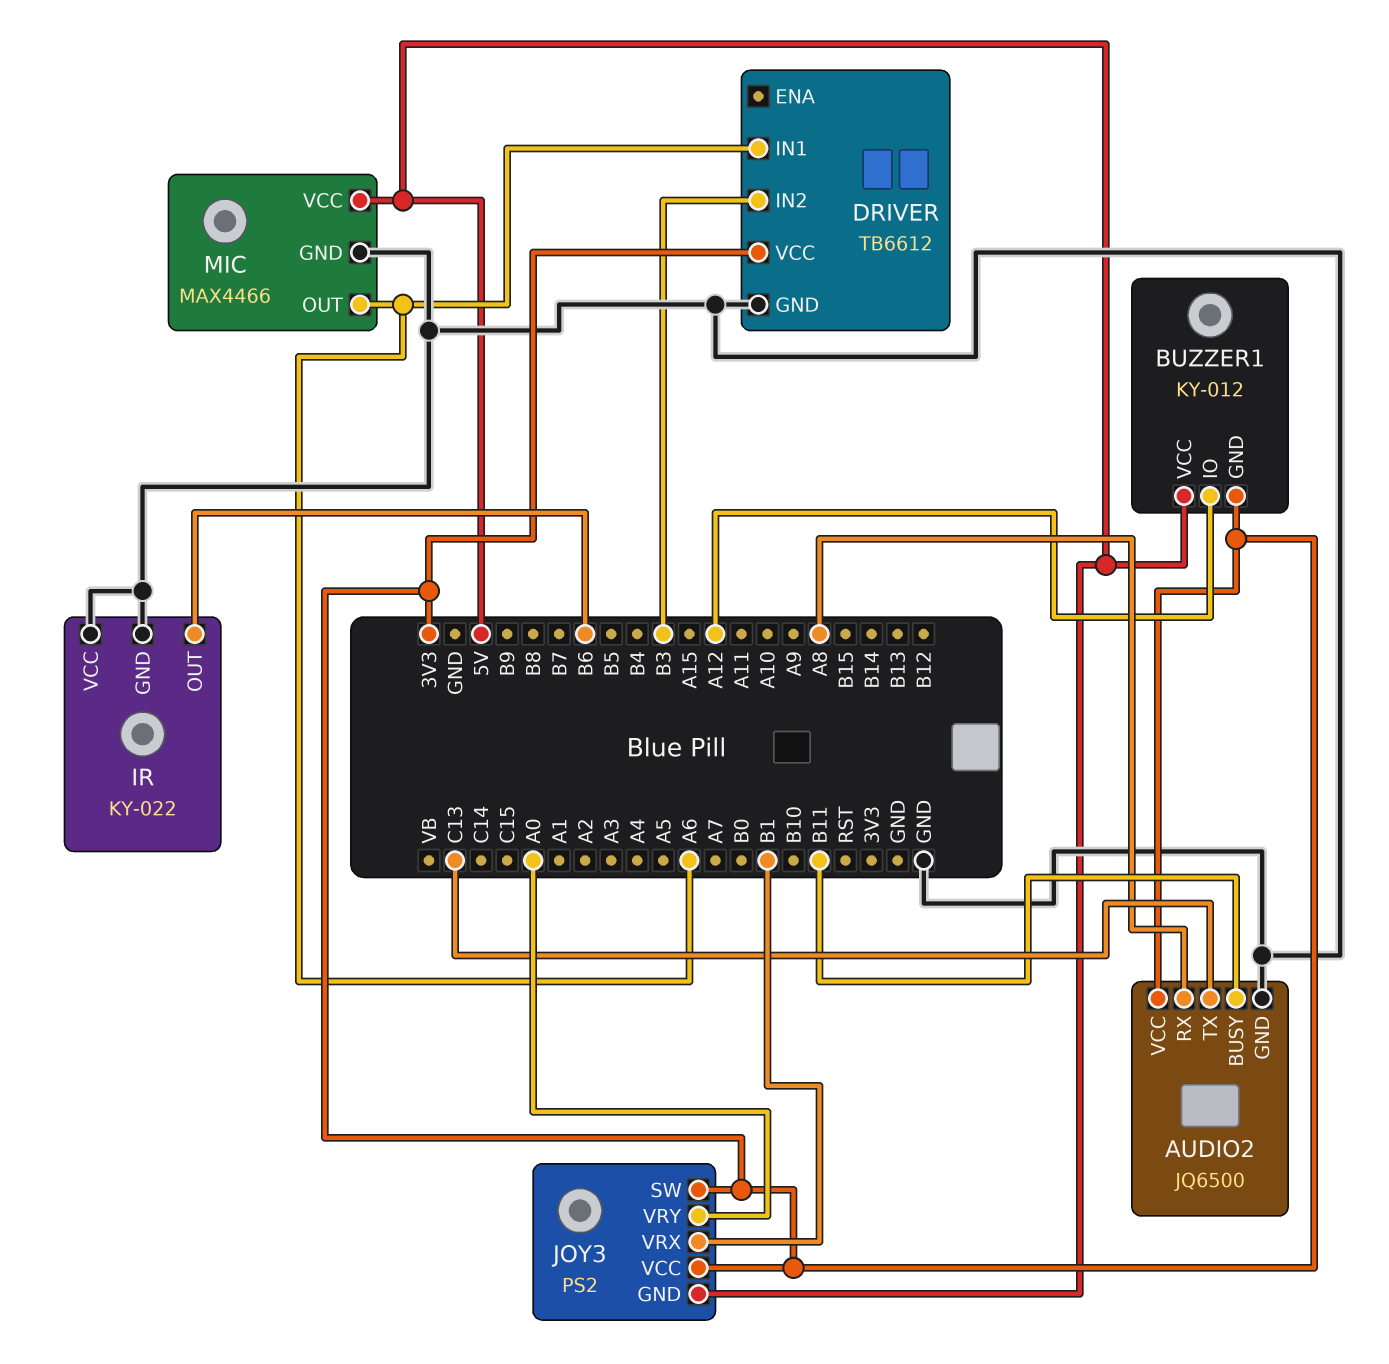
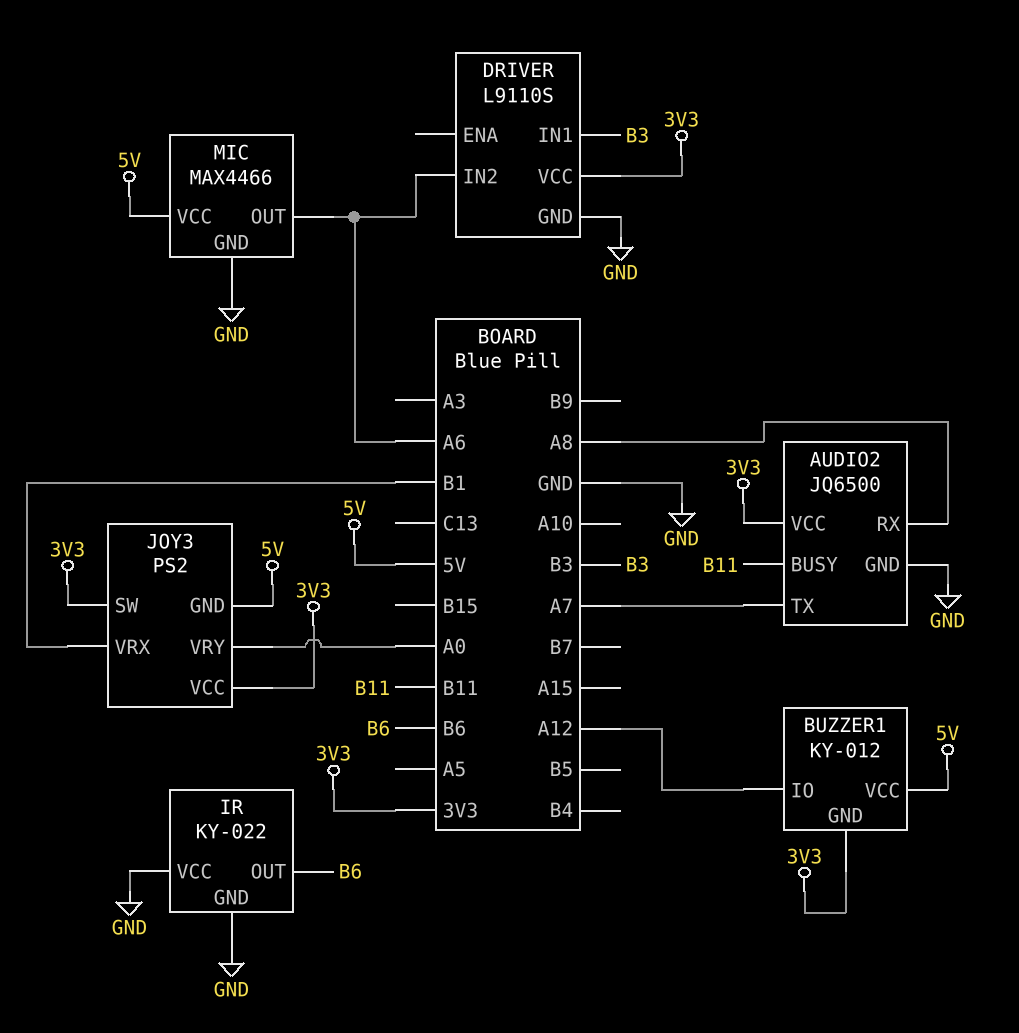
AUDIO2 pin TX: C13 -> A7
DRIVER: TB6612 -> L9110S
DRIVER pin IN1: A6 -> B3
DRIVER pin IN2: B3 -> A6

